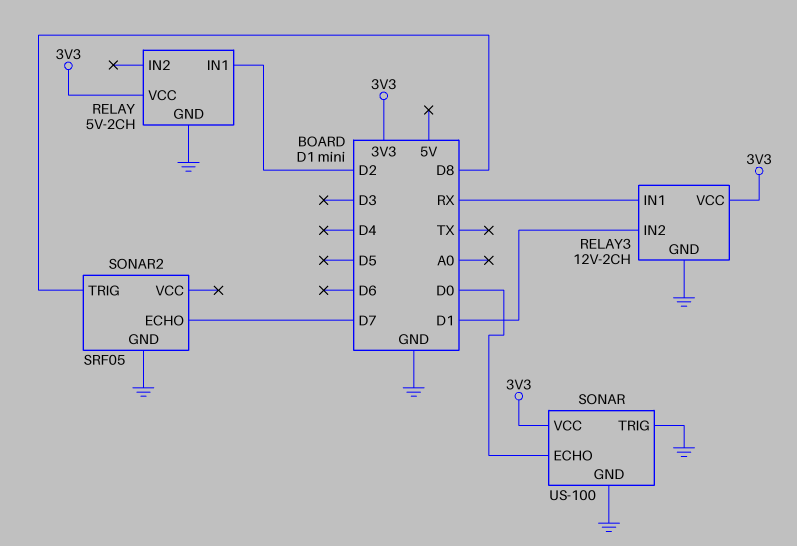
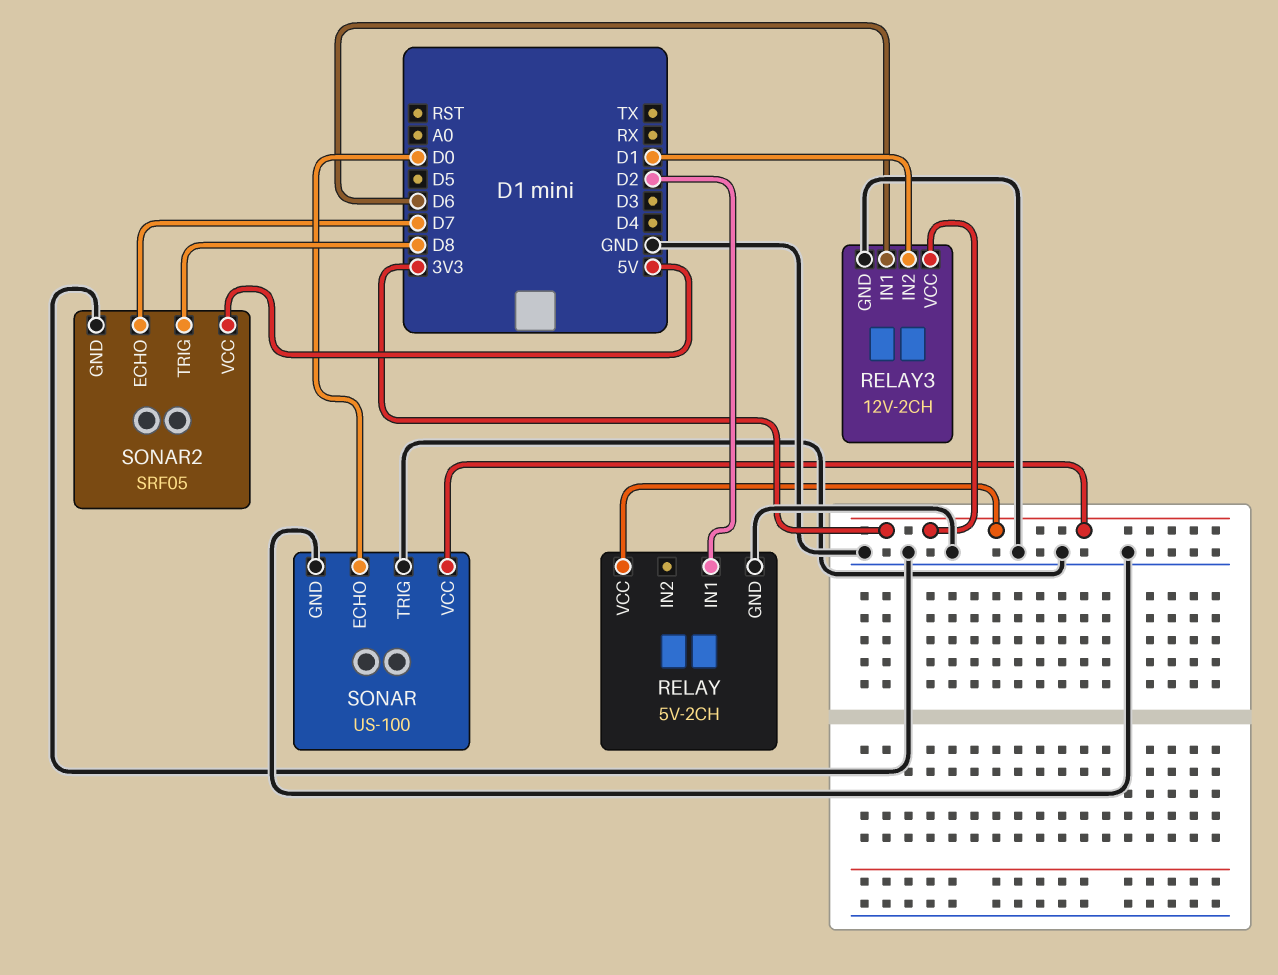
RELAY3 pin IN1: RX -> D6
SONAR2 pin VCC: none -> 5V

